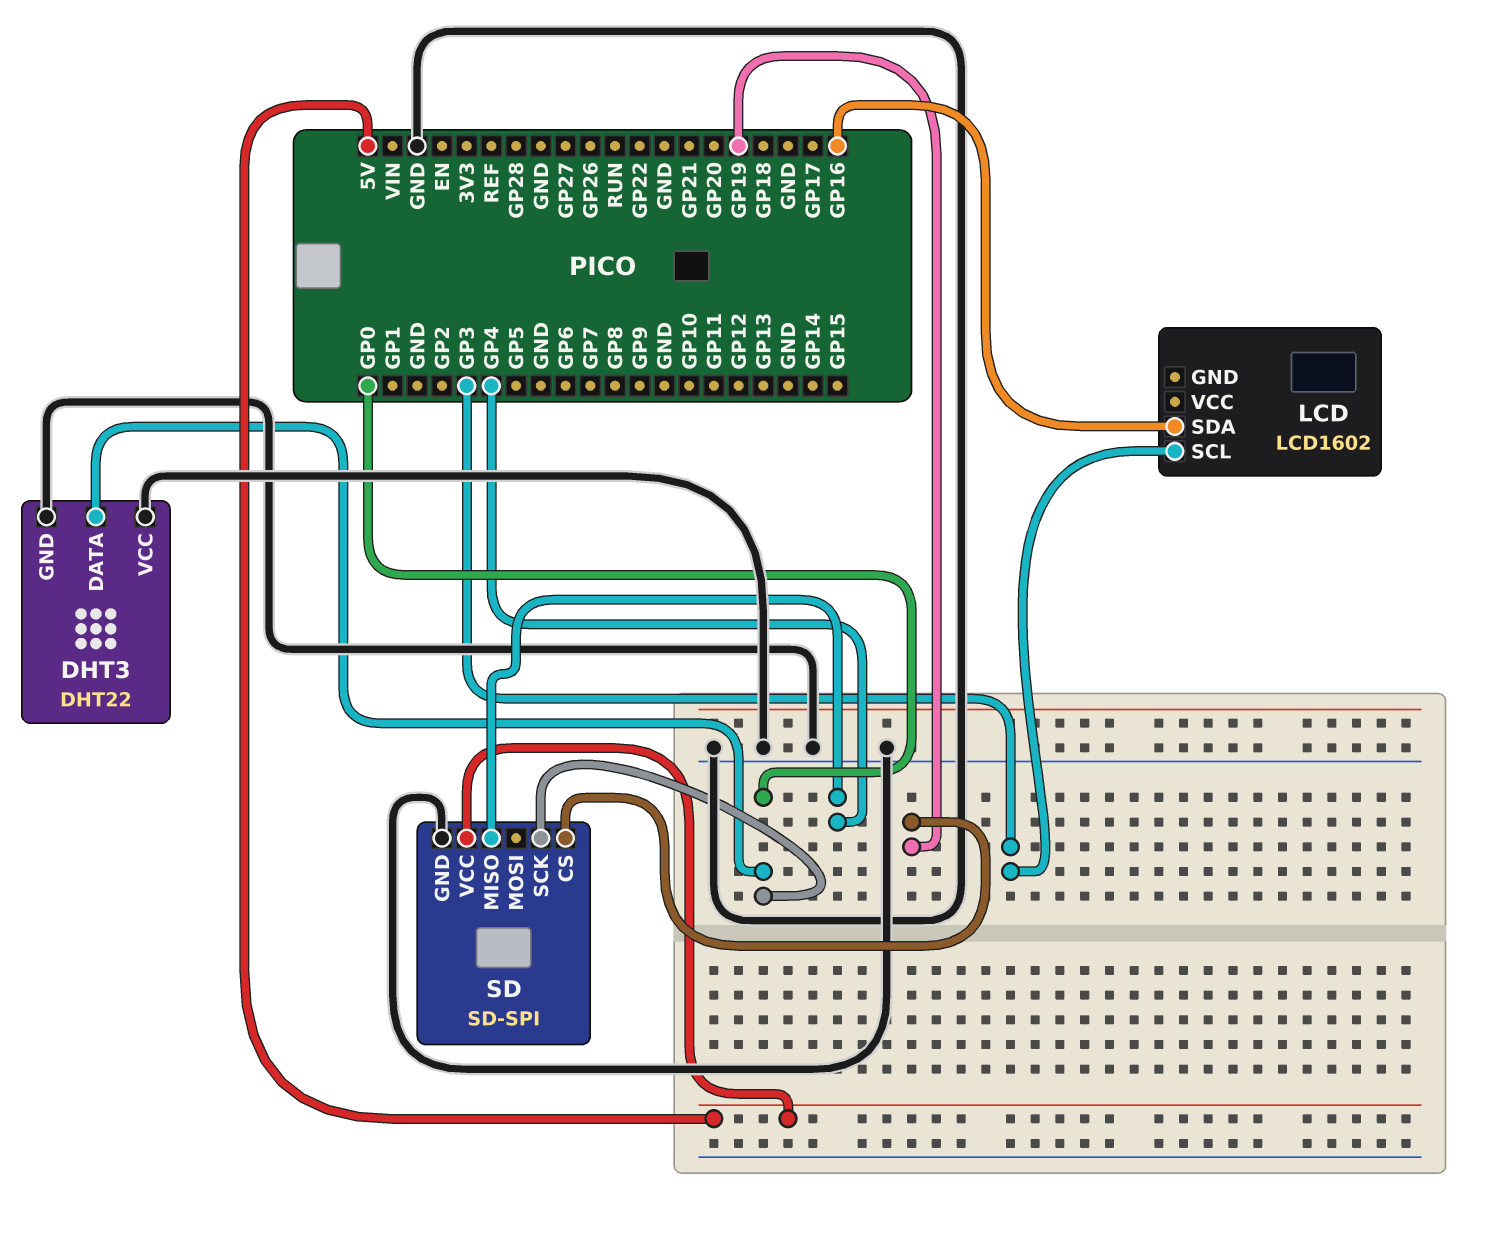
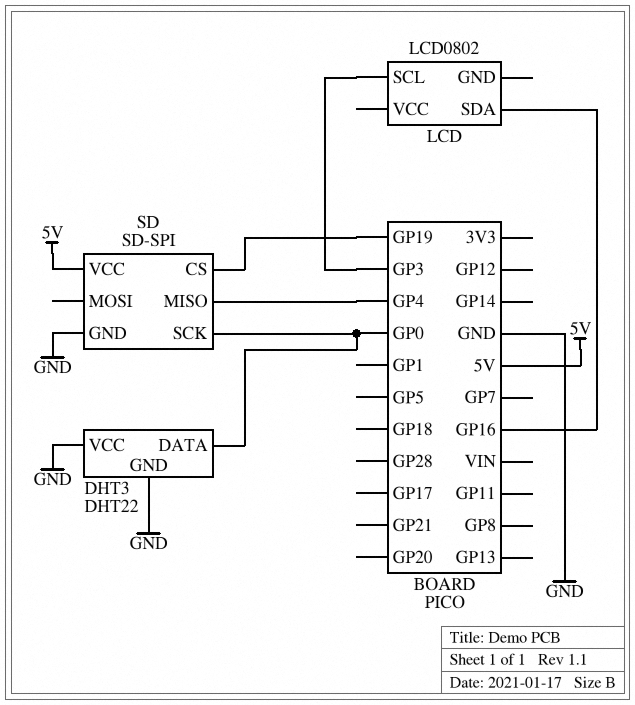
LCD: LCD1602 -> LCD0802

